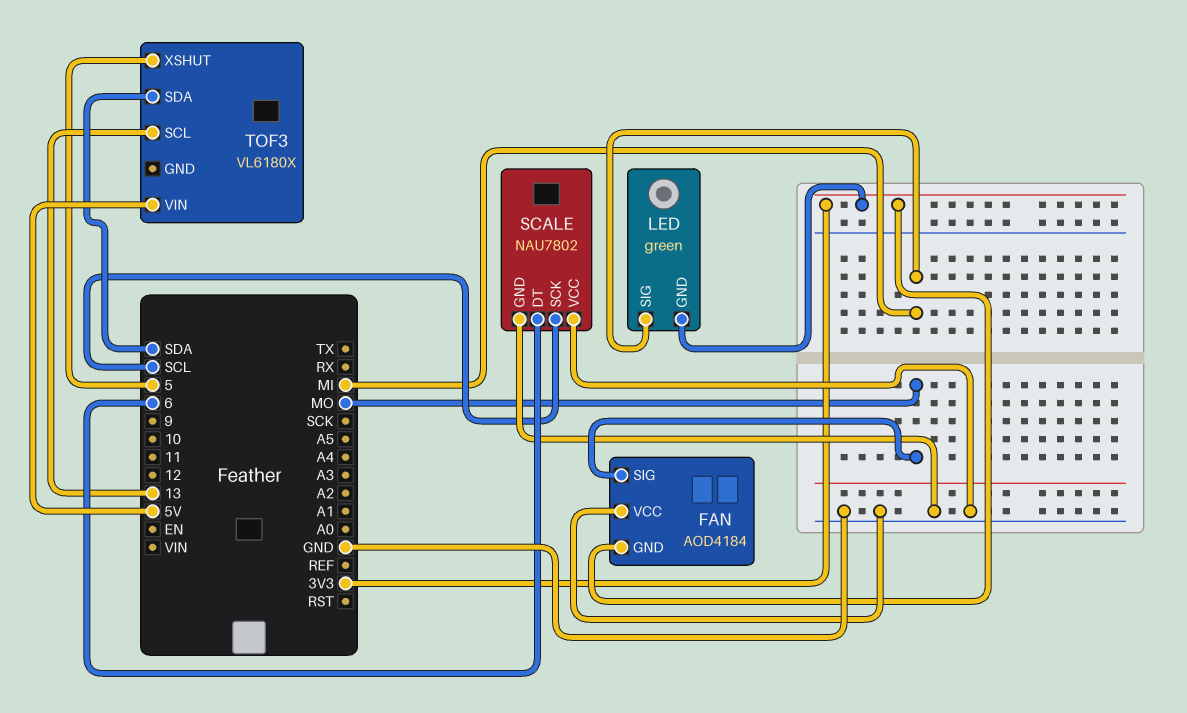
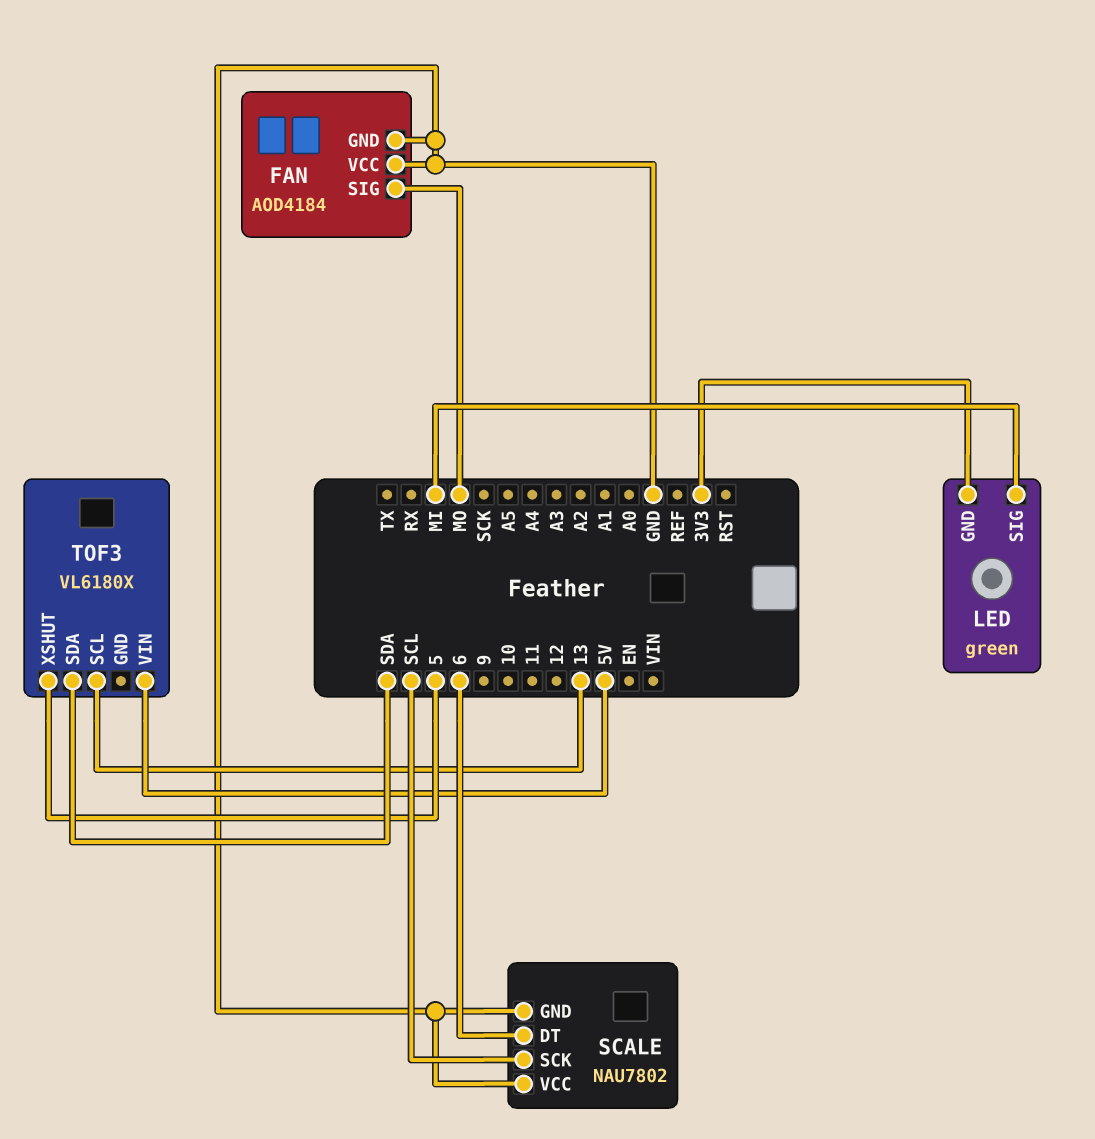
FAN pin GND: 3V3 -> GND

